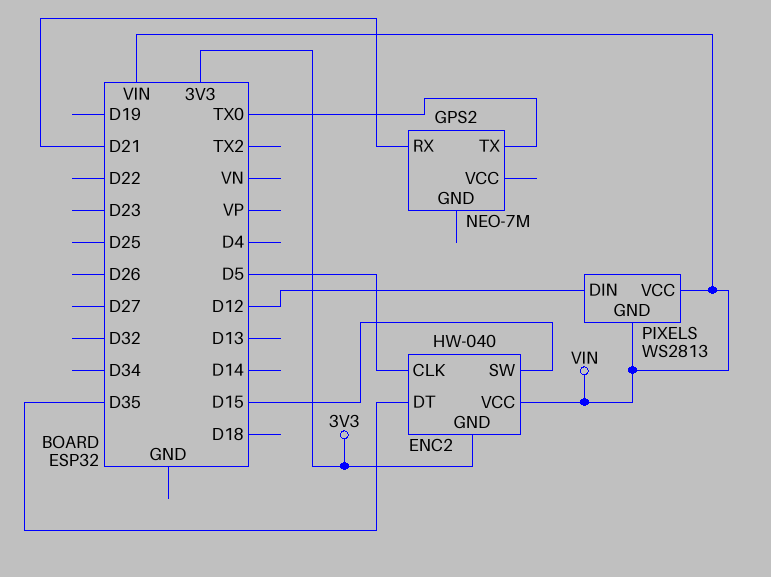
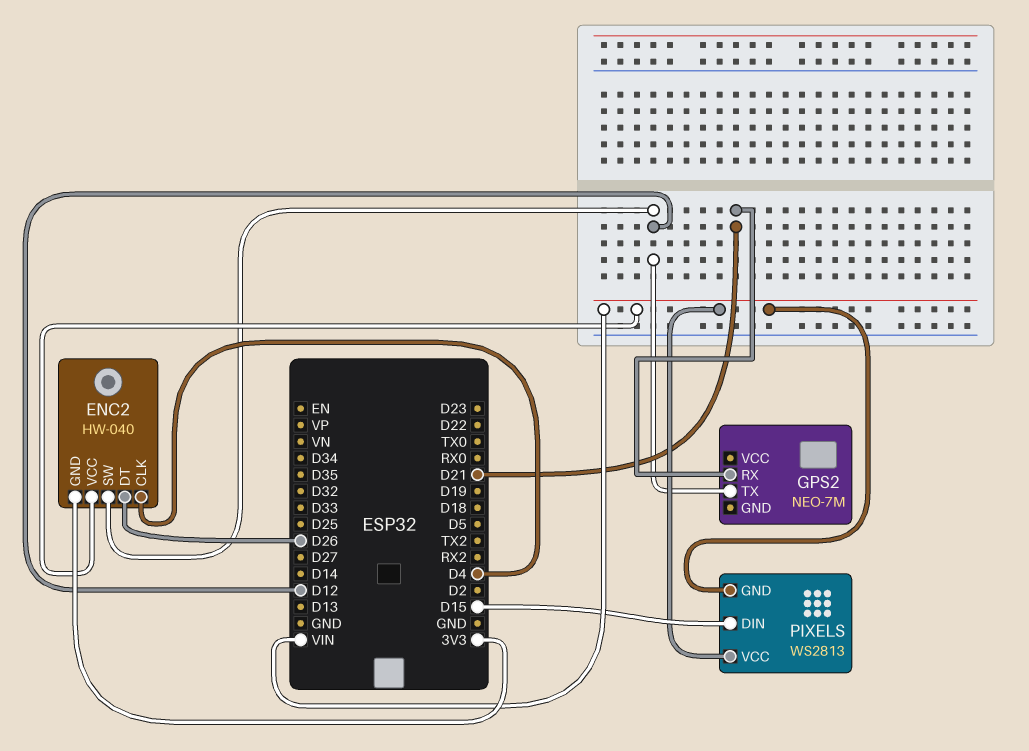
ENC2 pin CLK: D5 -> D4
ENC2 pin DT: D35 -> D26
ENC2 pin SW: D15 -> D12
GPS2 pin TX: TX0 -> D12
PIXELS pin DIN: D12 -> D15

